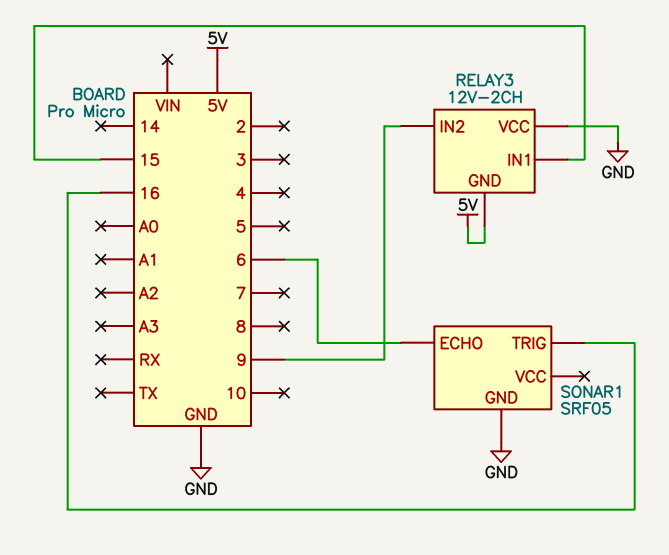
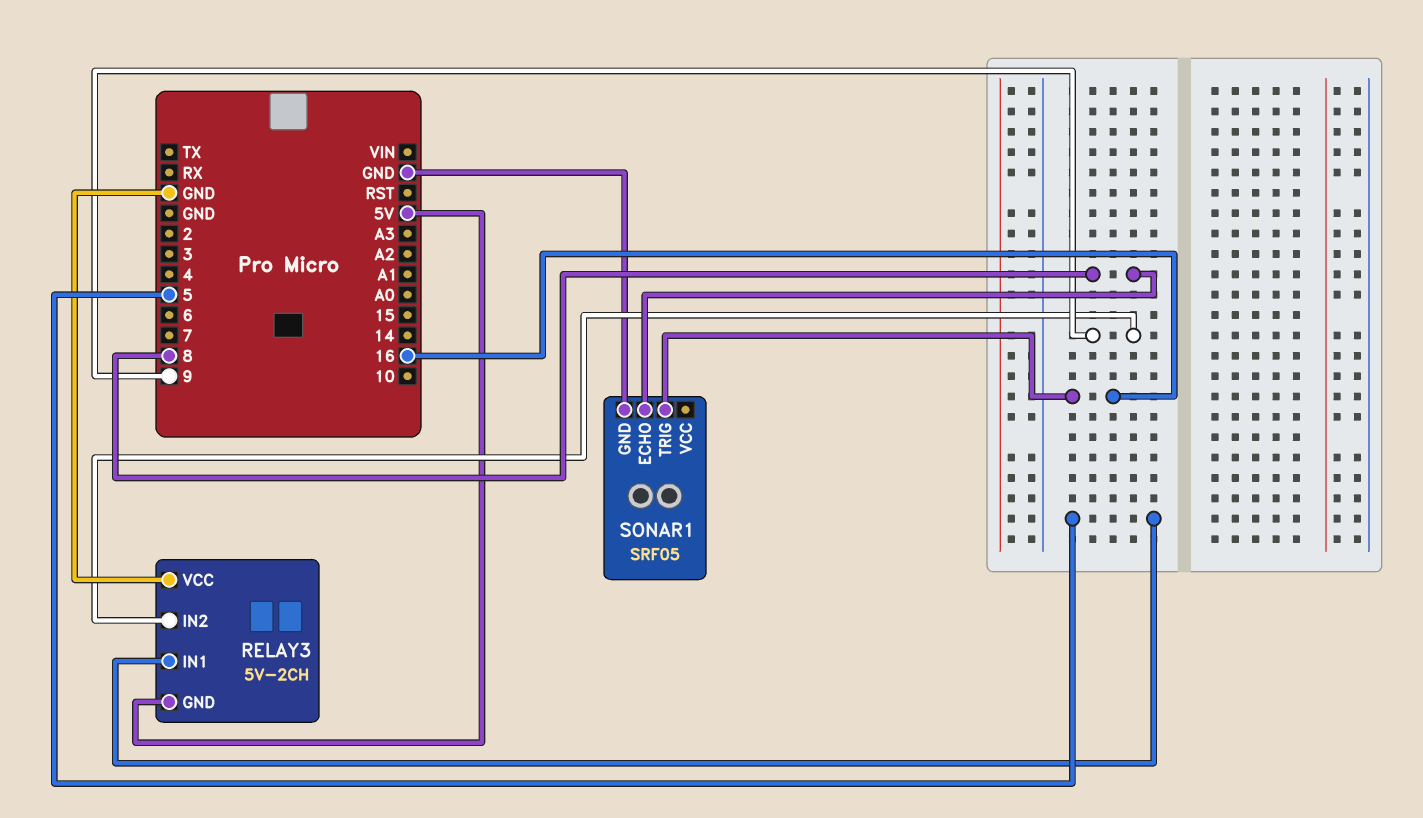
RELAY3: 12V-2CH -> 5V-2CH
RELAY3 pin IN1: 15 -> 5
SONAR1 pin ECHO: 6 -> 8

